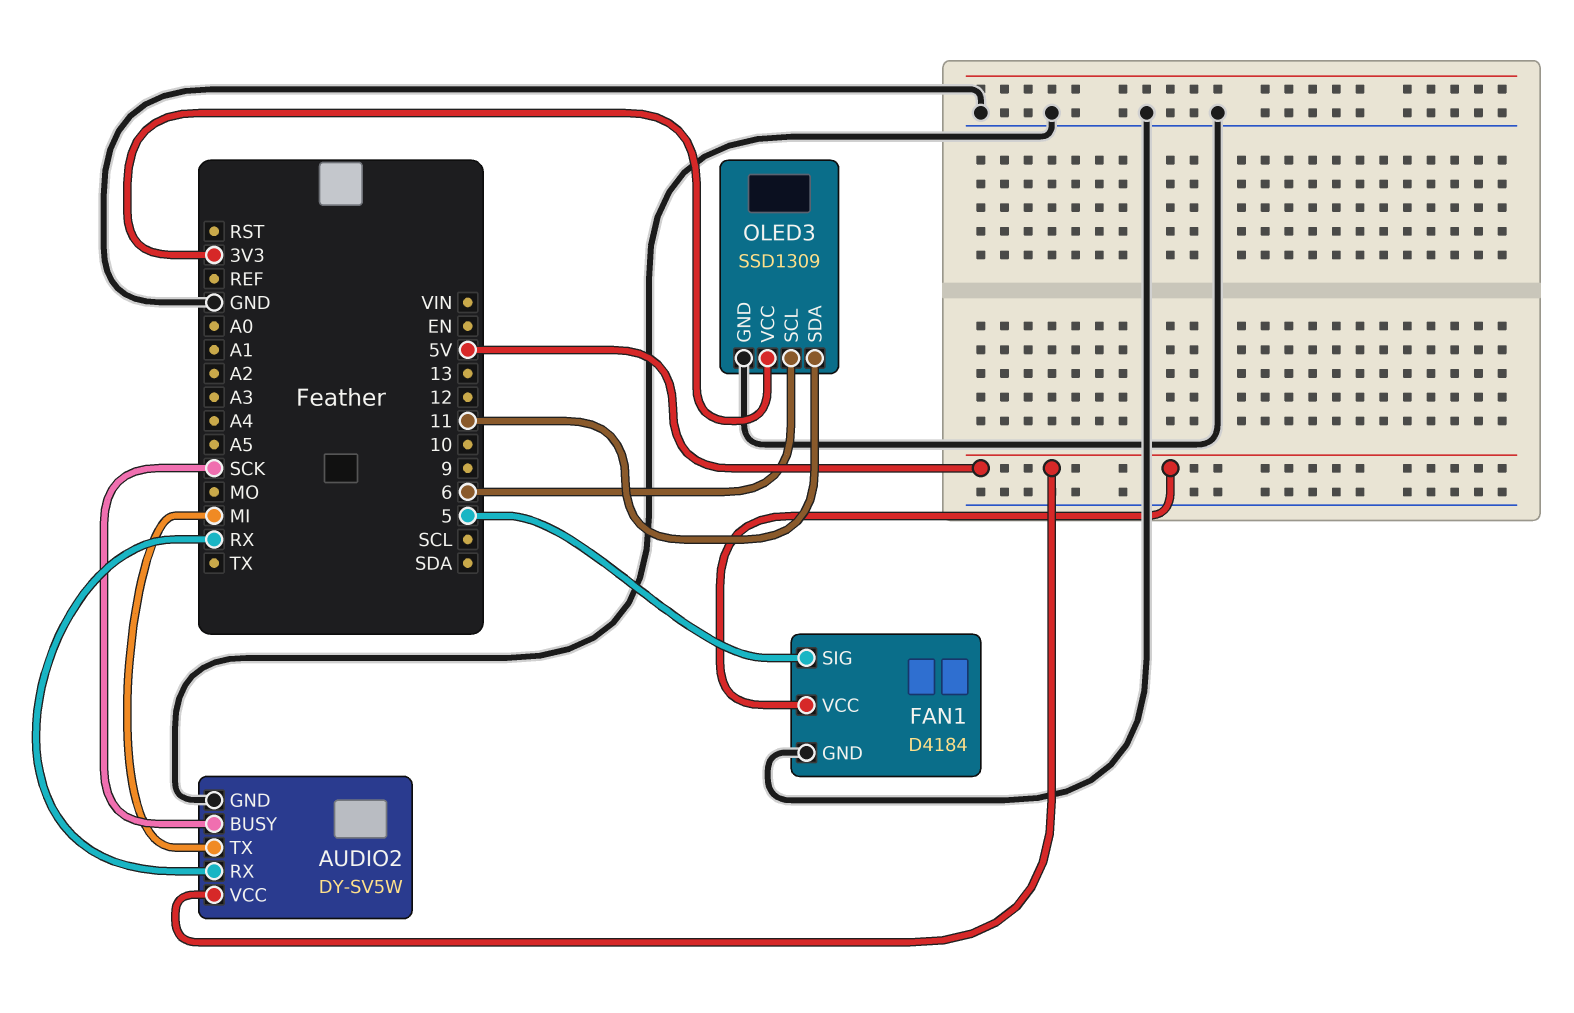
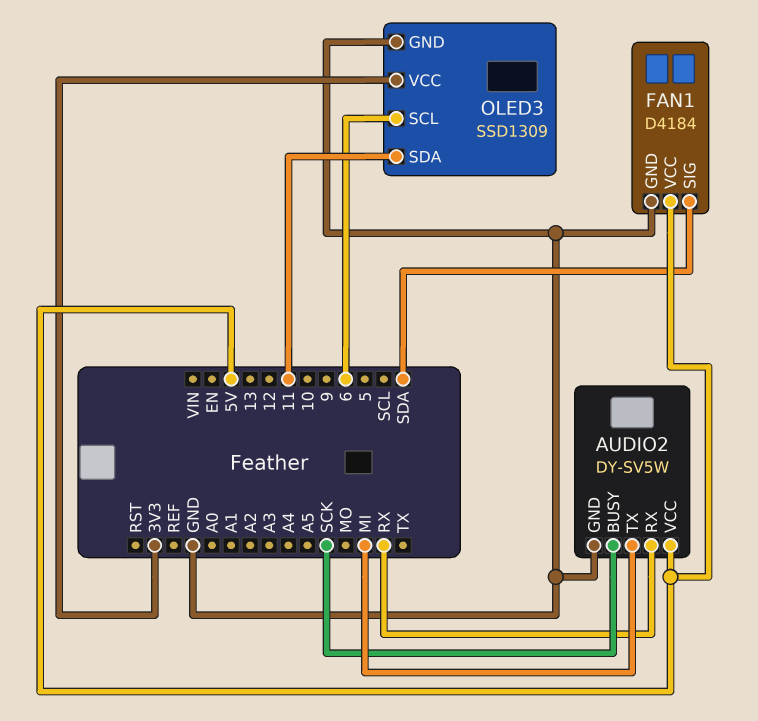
FAN1 pin SIG: 5 -> SDA

